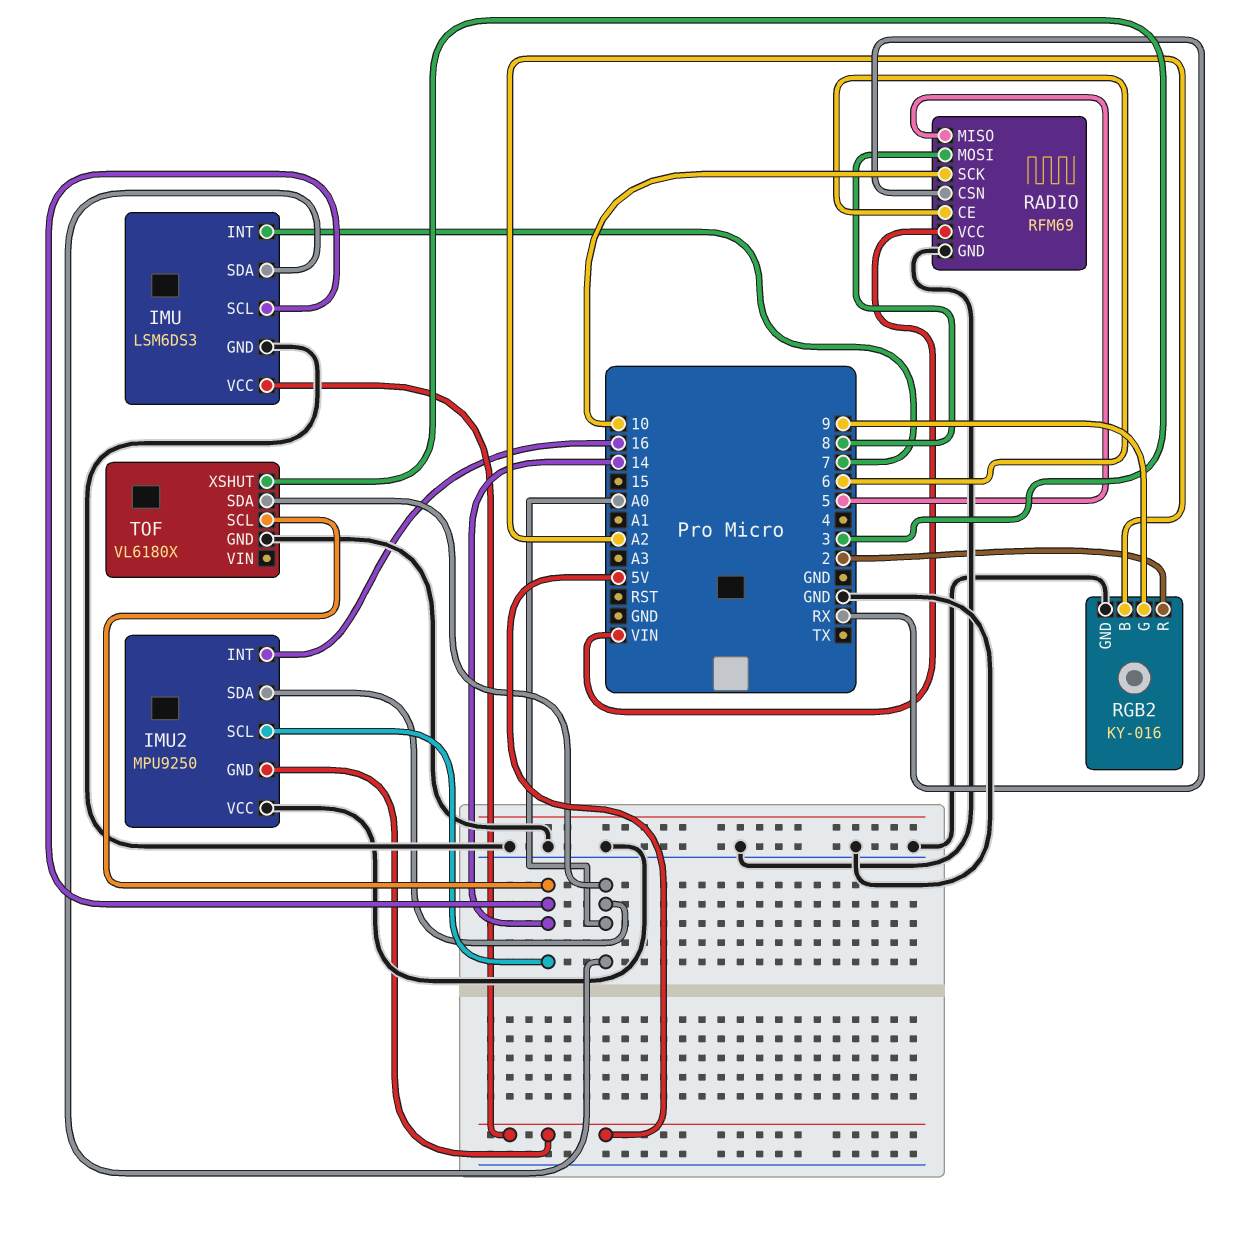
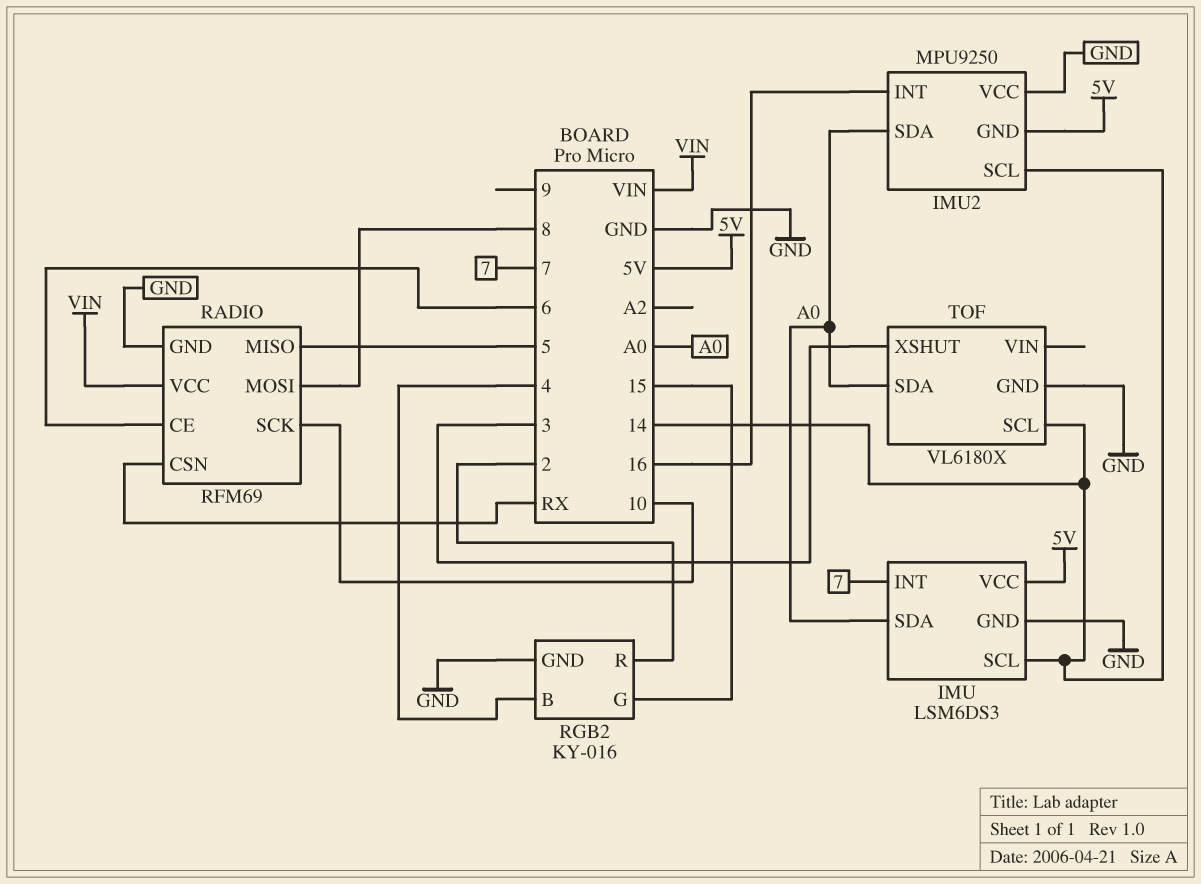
RGB2 pin B: A2 -> 4
RGB2 pin G: 9 -> 15

